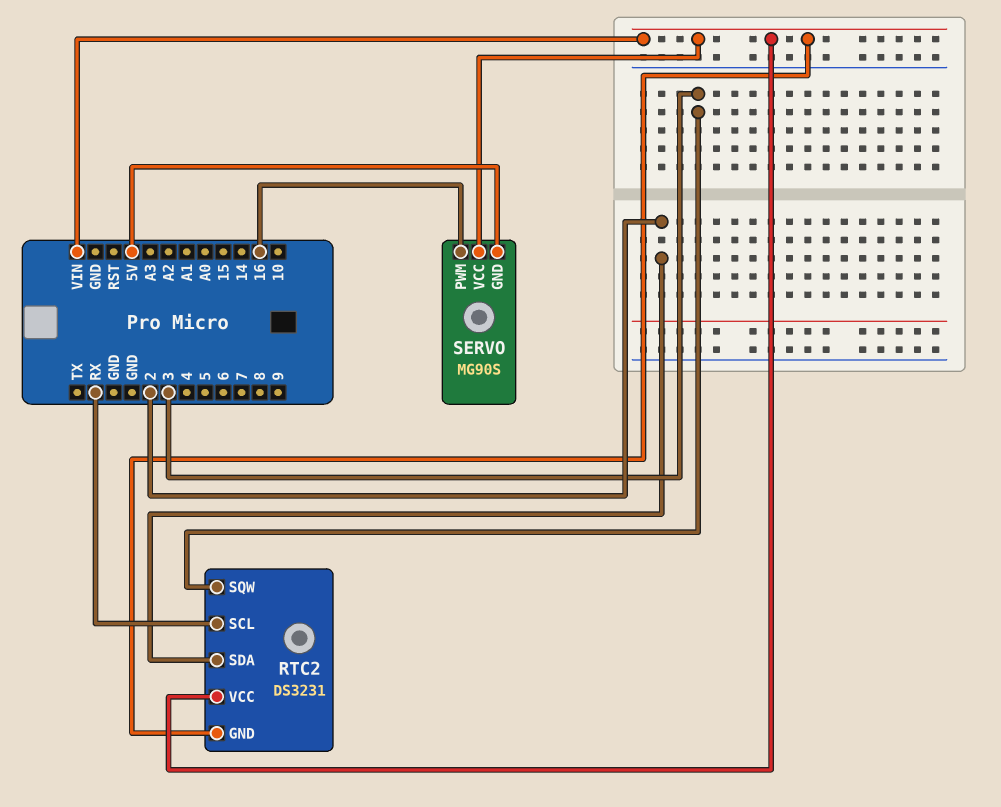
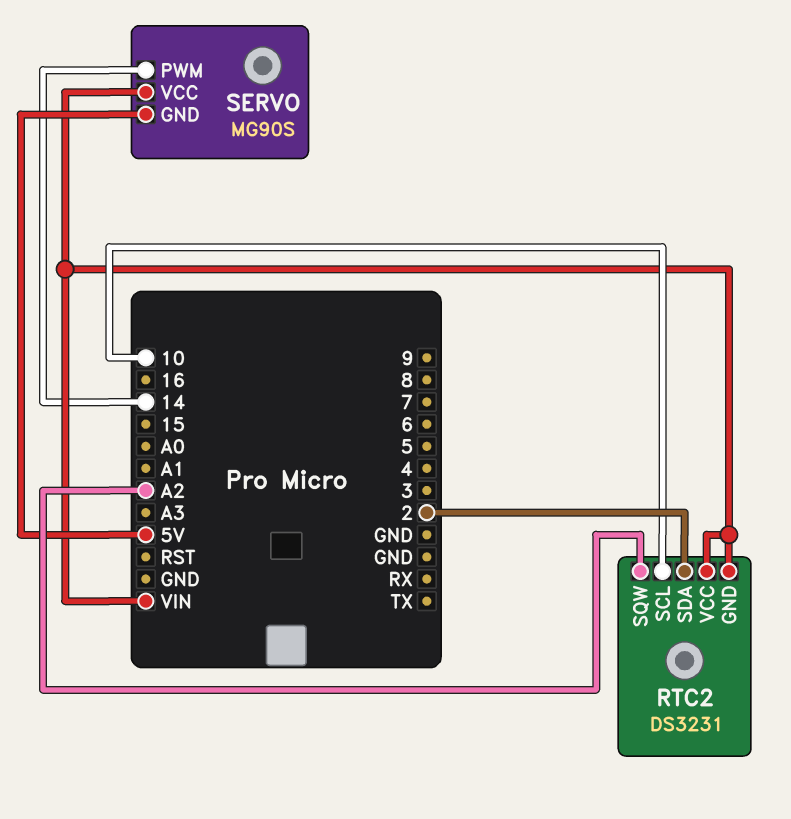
RTC2 pin SCL: RX -> 10
RTC2 pin SQW: 3 -> A2
SERVO pin PWM: 16 -> 14

